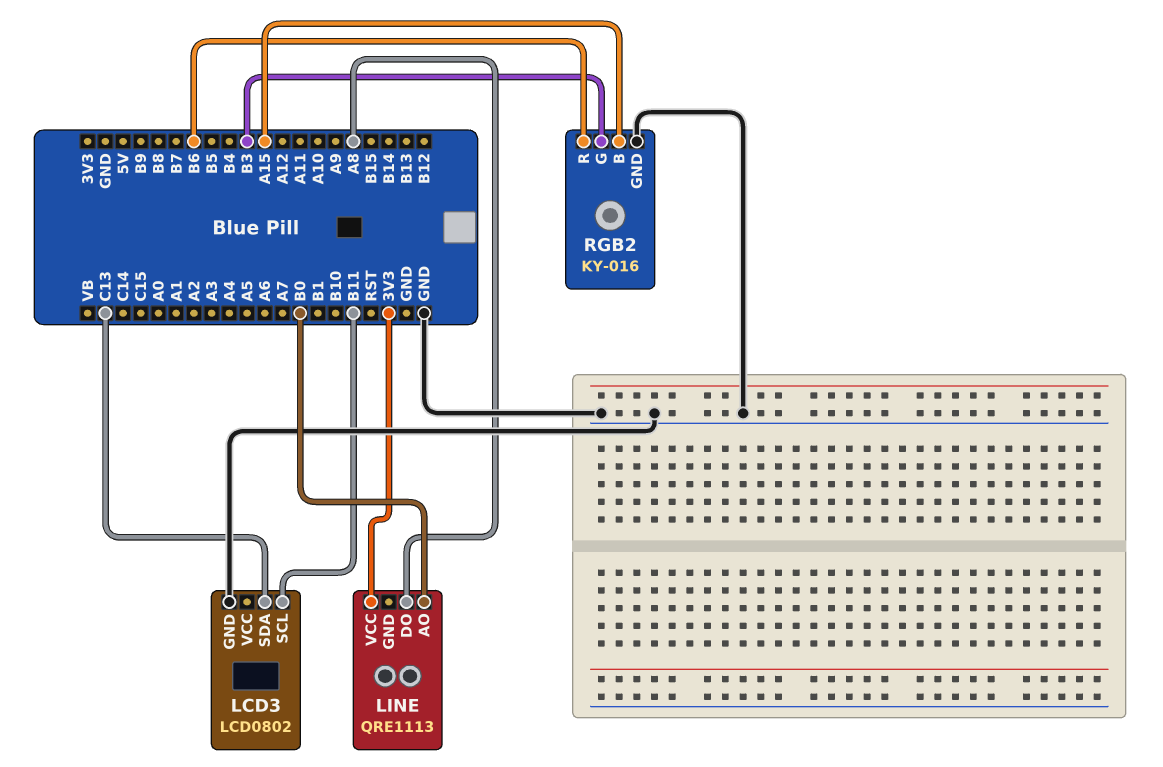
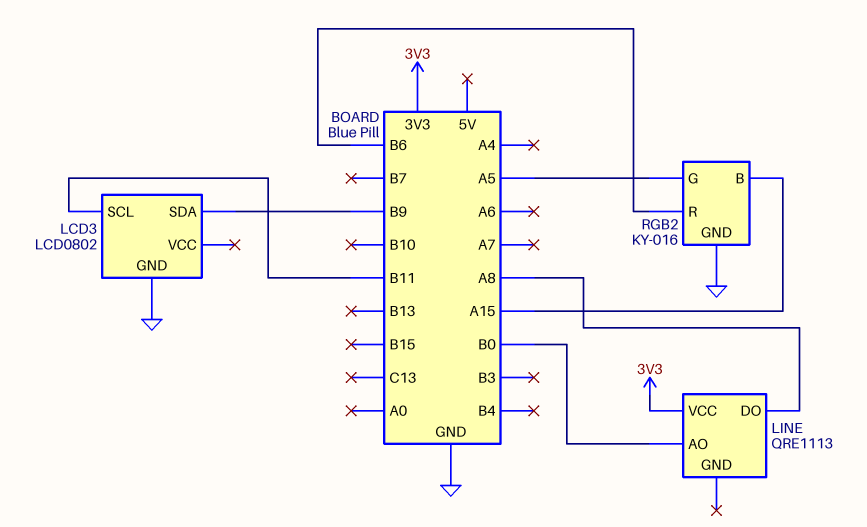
LCD3 pin SDA: C13 -> B9
RGB2 pin G: B3 -> A5

